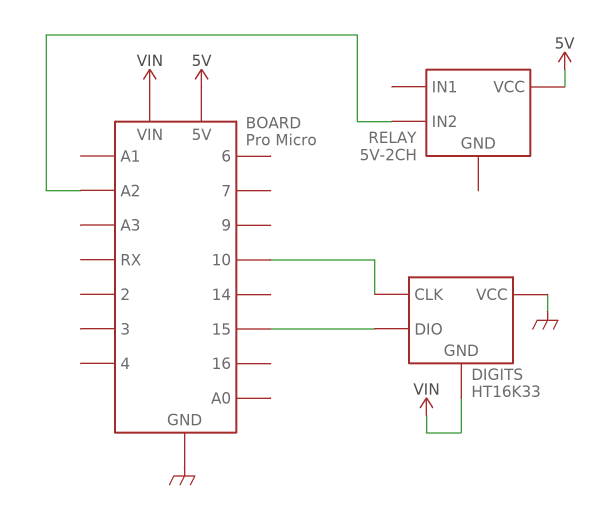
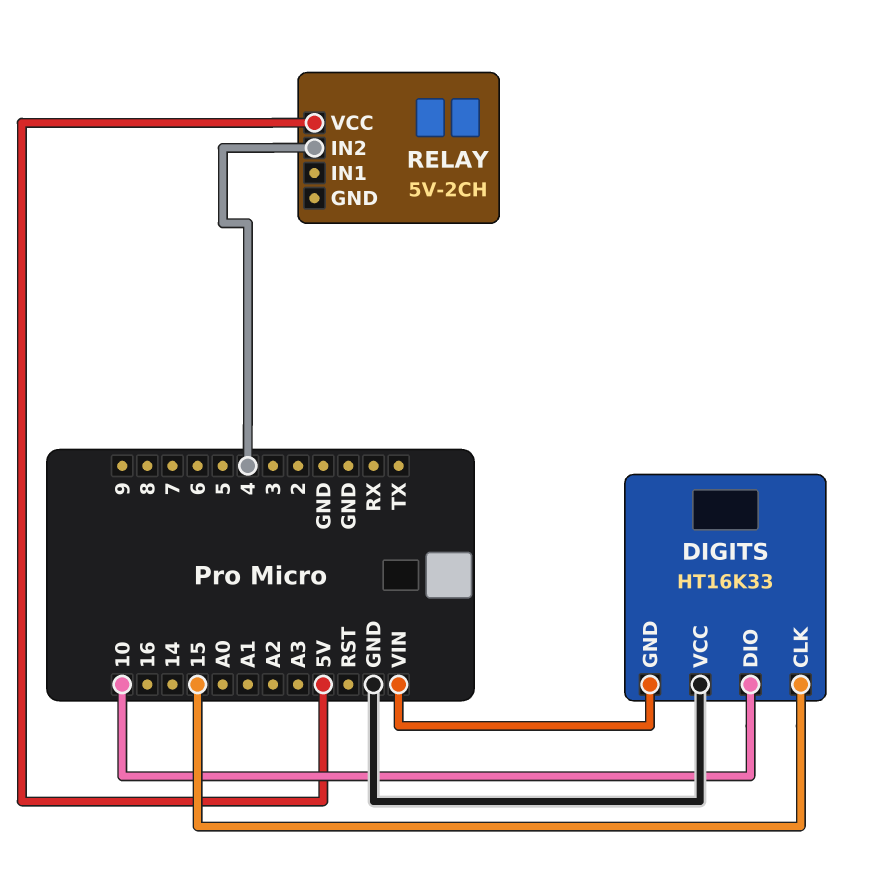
DIGITS pin CLK: 10 -> 15
DIGITS pin DIO: 15 -> 10
RELAY pin IN2: A2 -> 4

